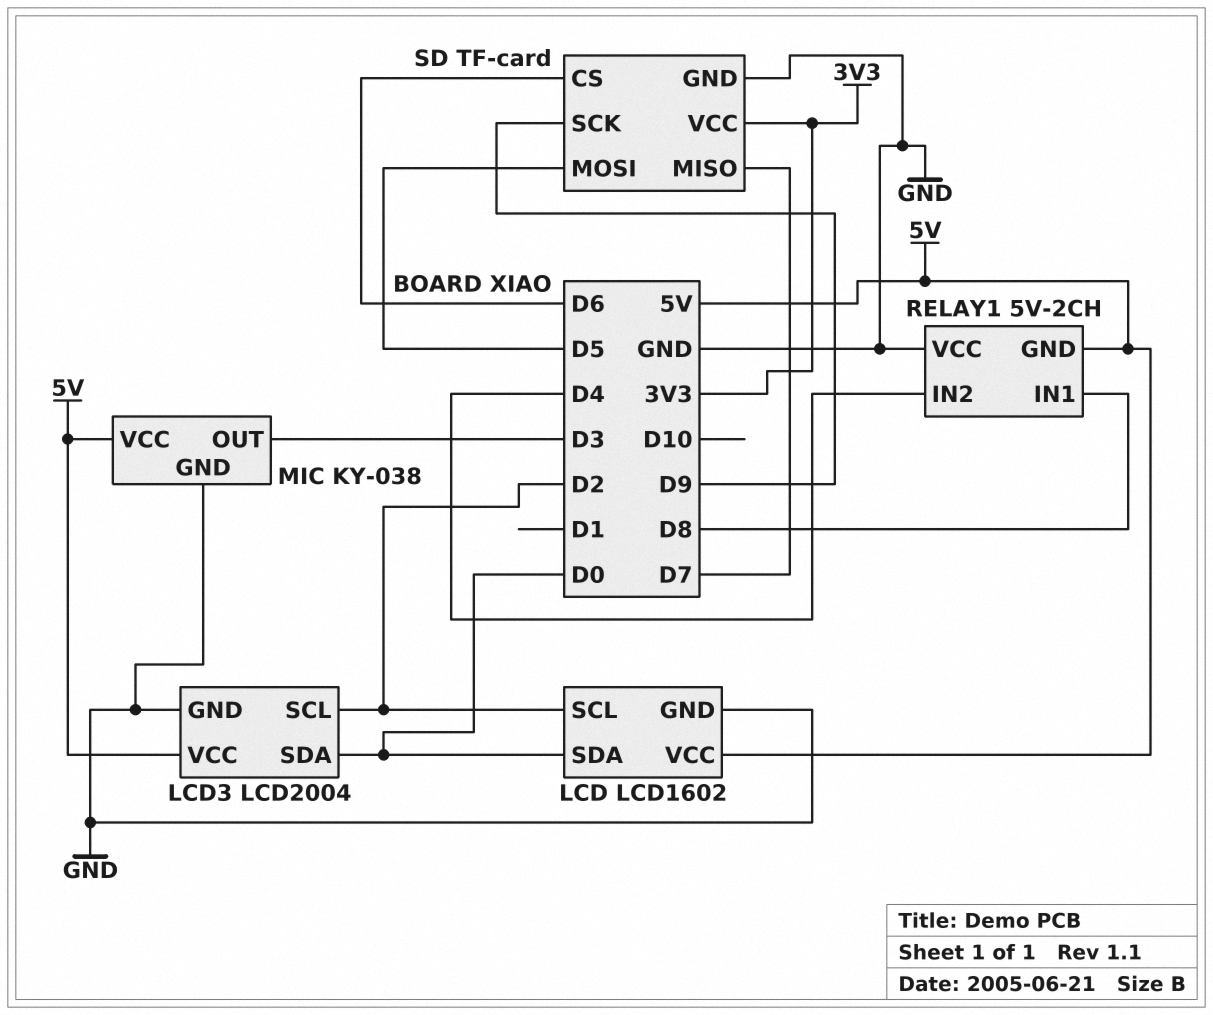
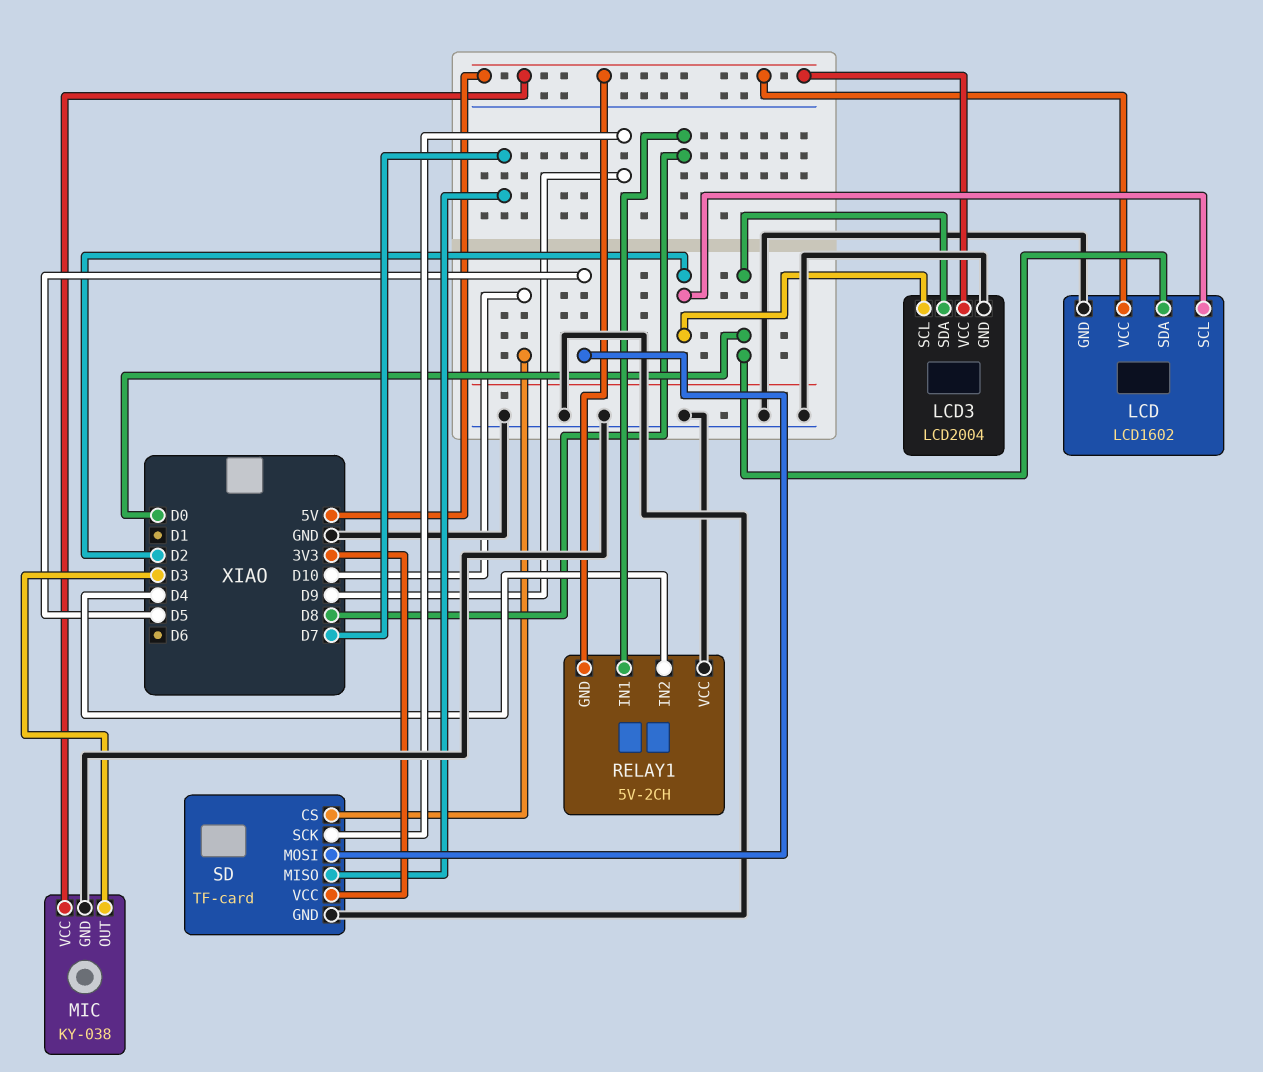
SD pin CS: D6 -> D10

